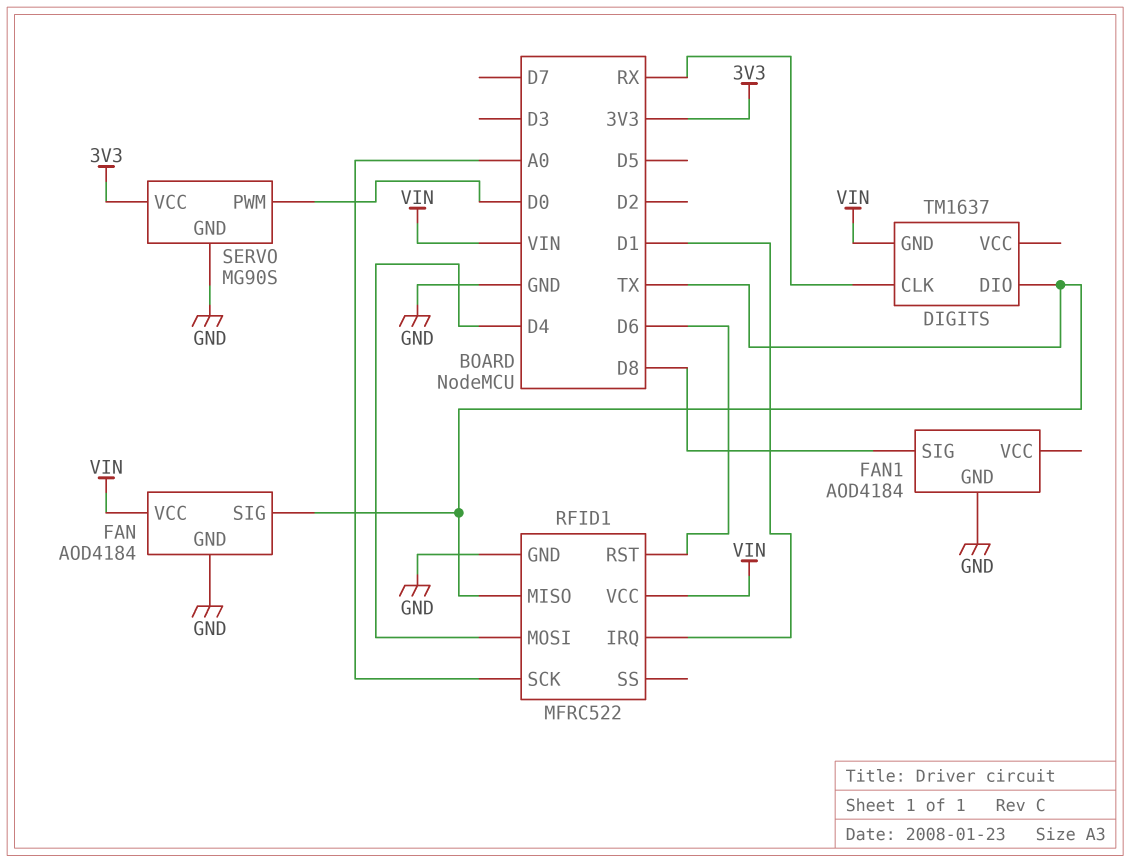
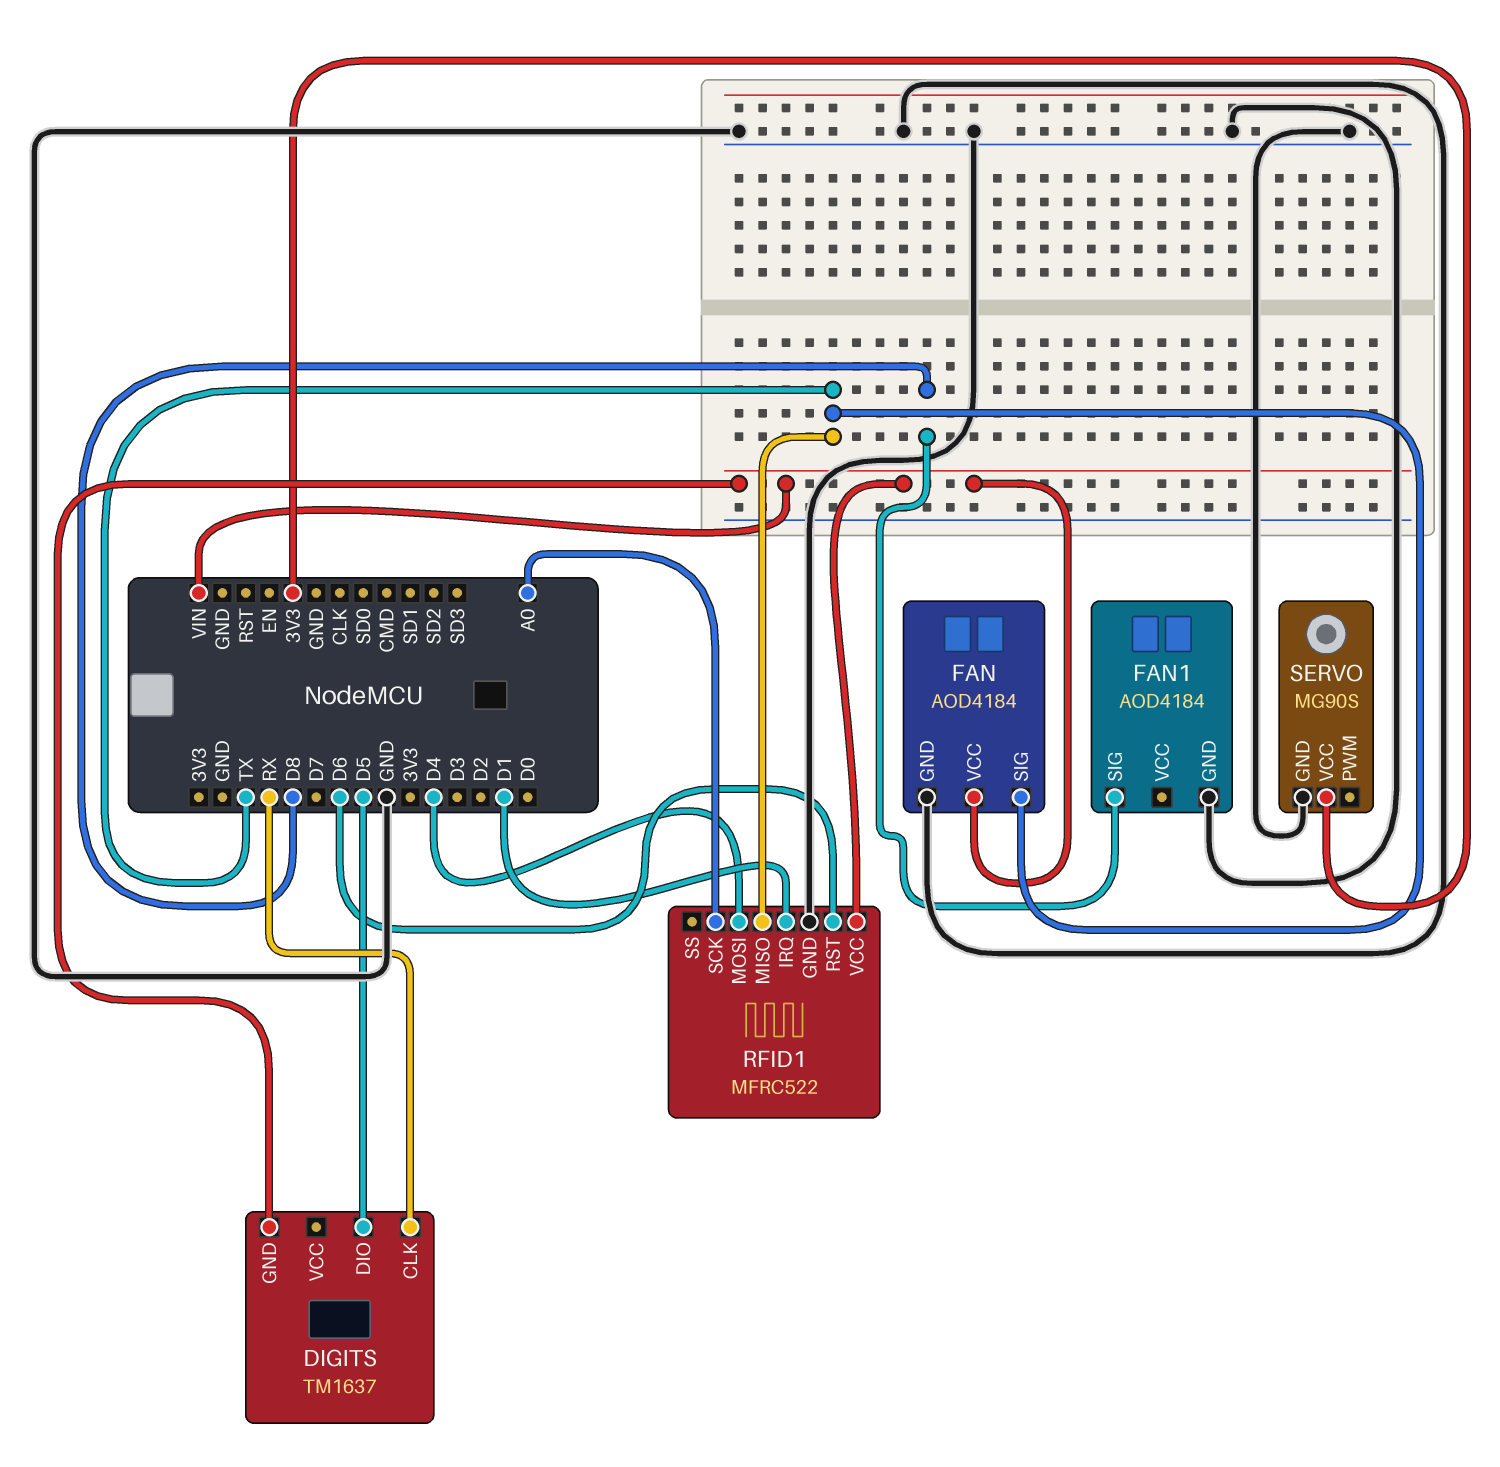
DIGITS pin DIO: TX -> D5
SERVO pin PWM: D0 -> none

